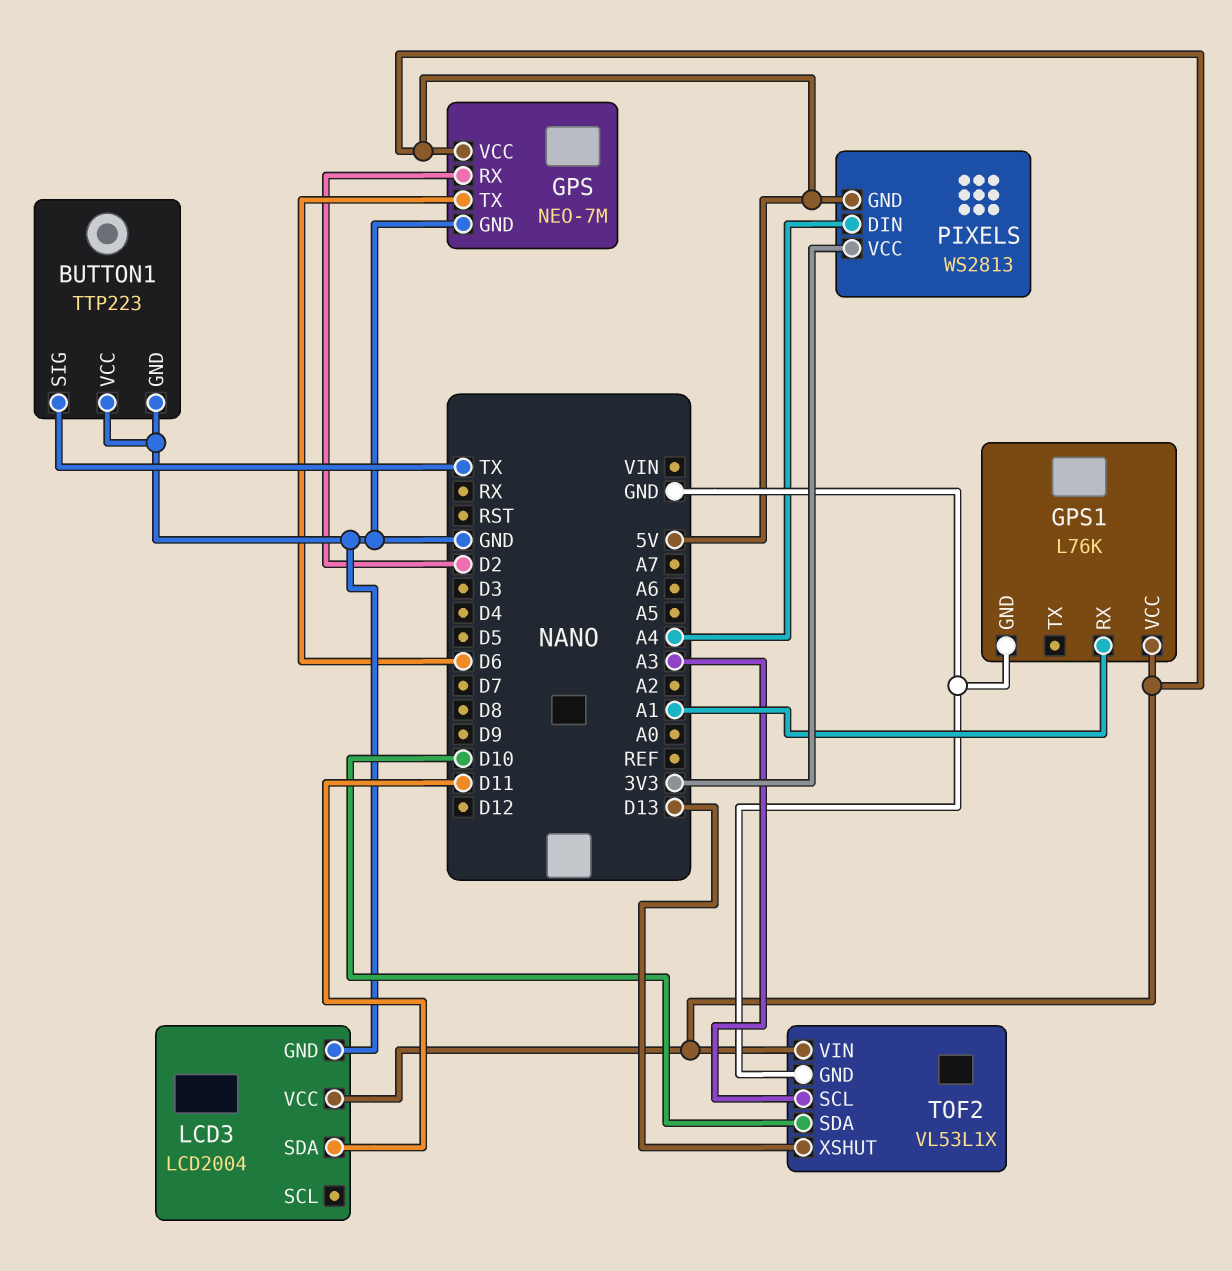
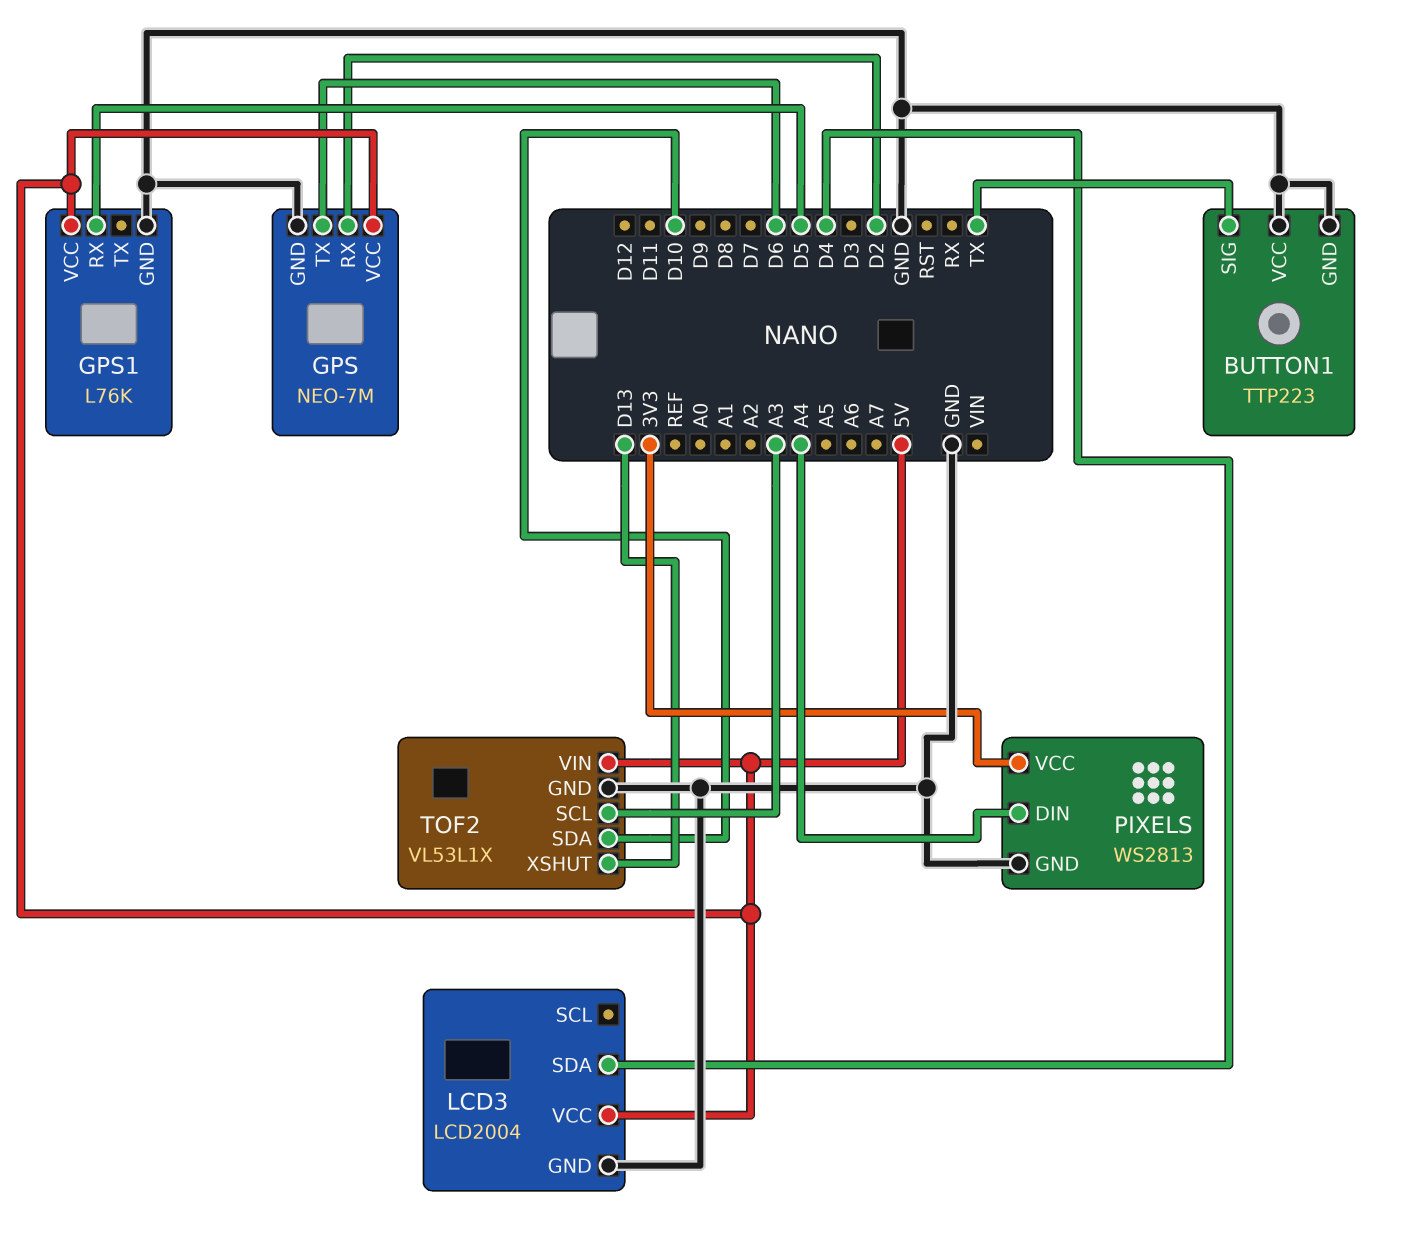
GPS1 pin RX: A1 -> D5
LCD3 pin SDA: D11 -> D4
PIXELS pin GND: 5V -> GND

